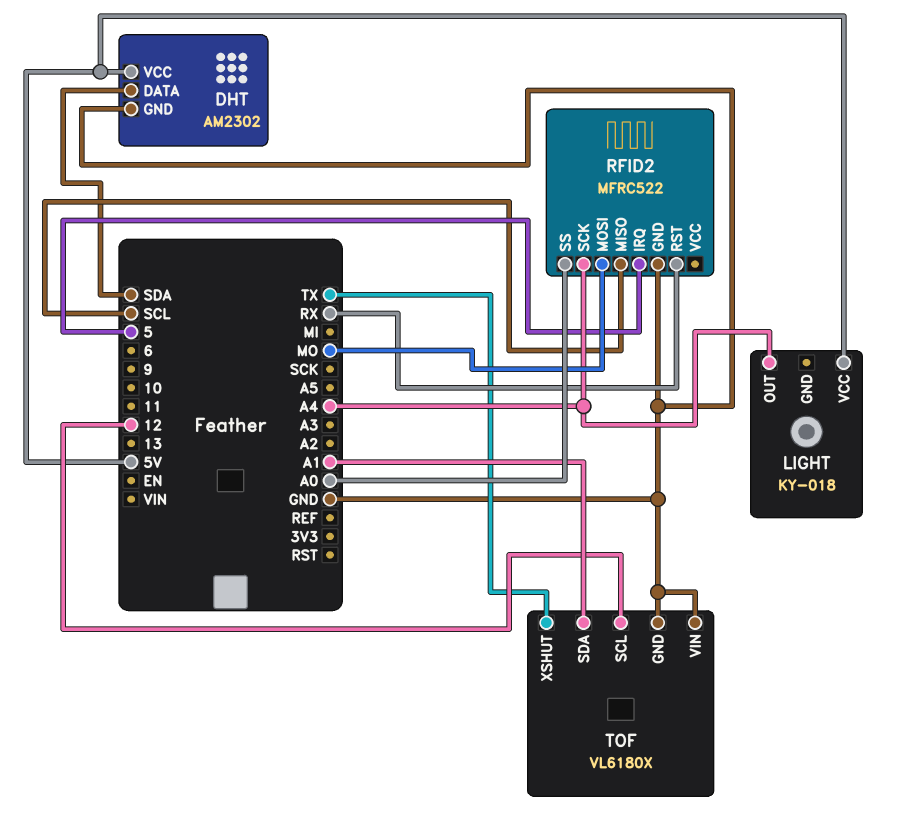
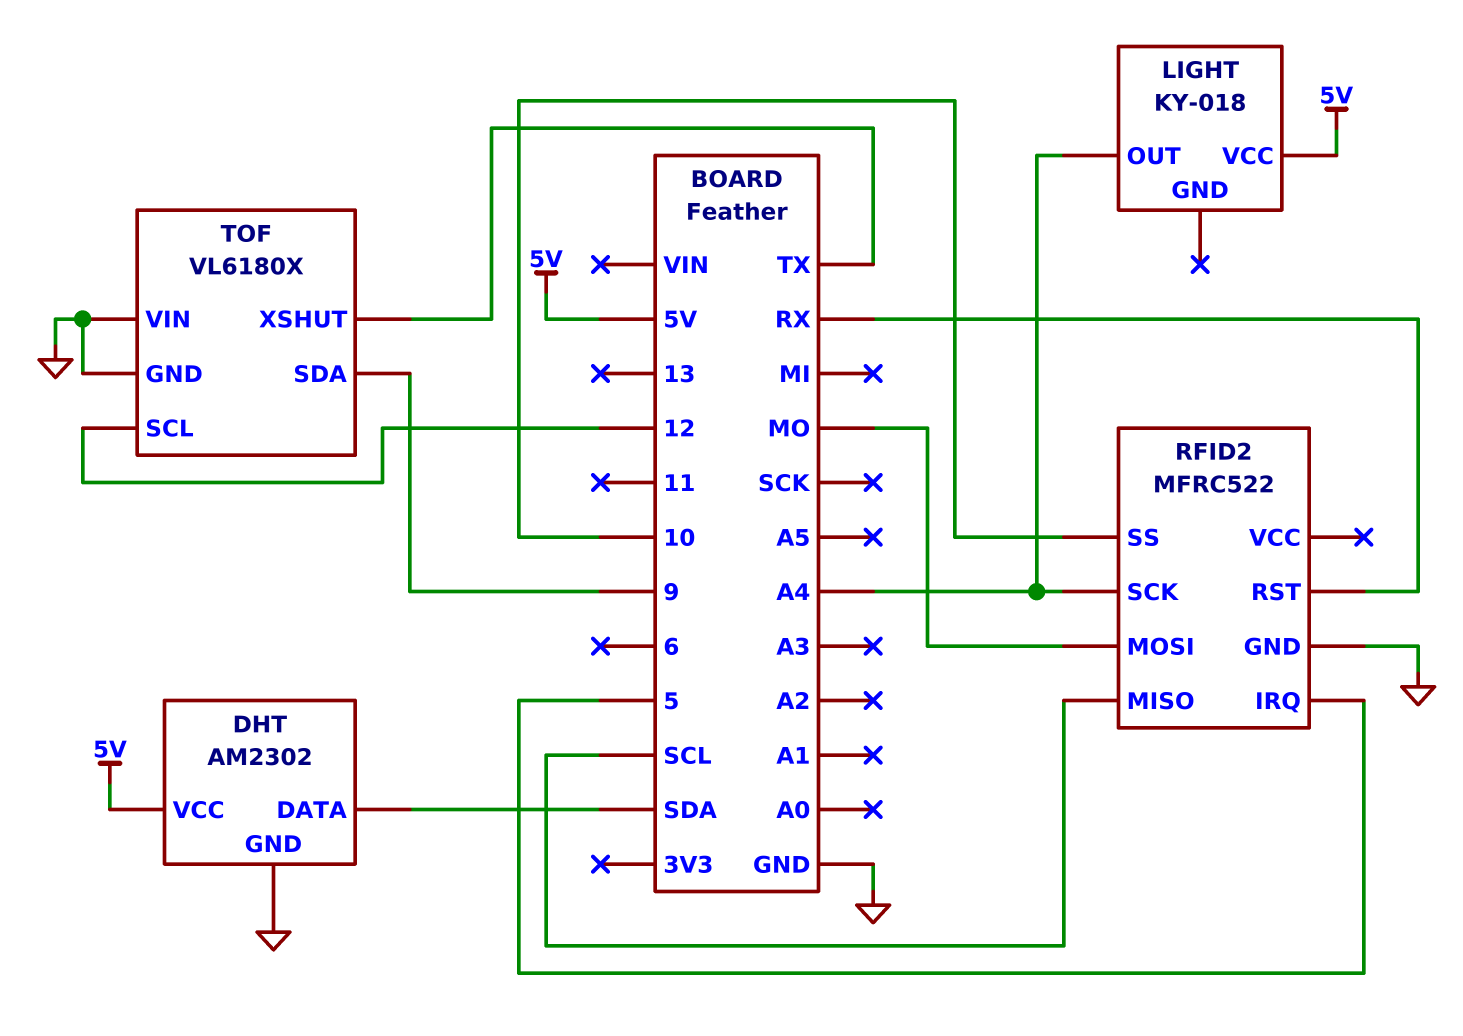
RFID2 pin SS: A0 -> 10
TOF pin SDA: A1 -> 9

